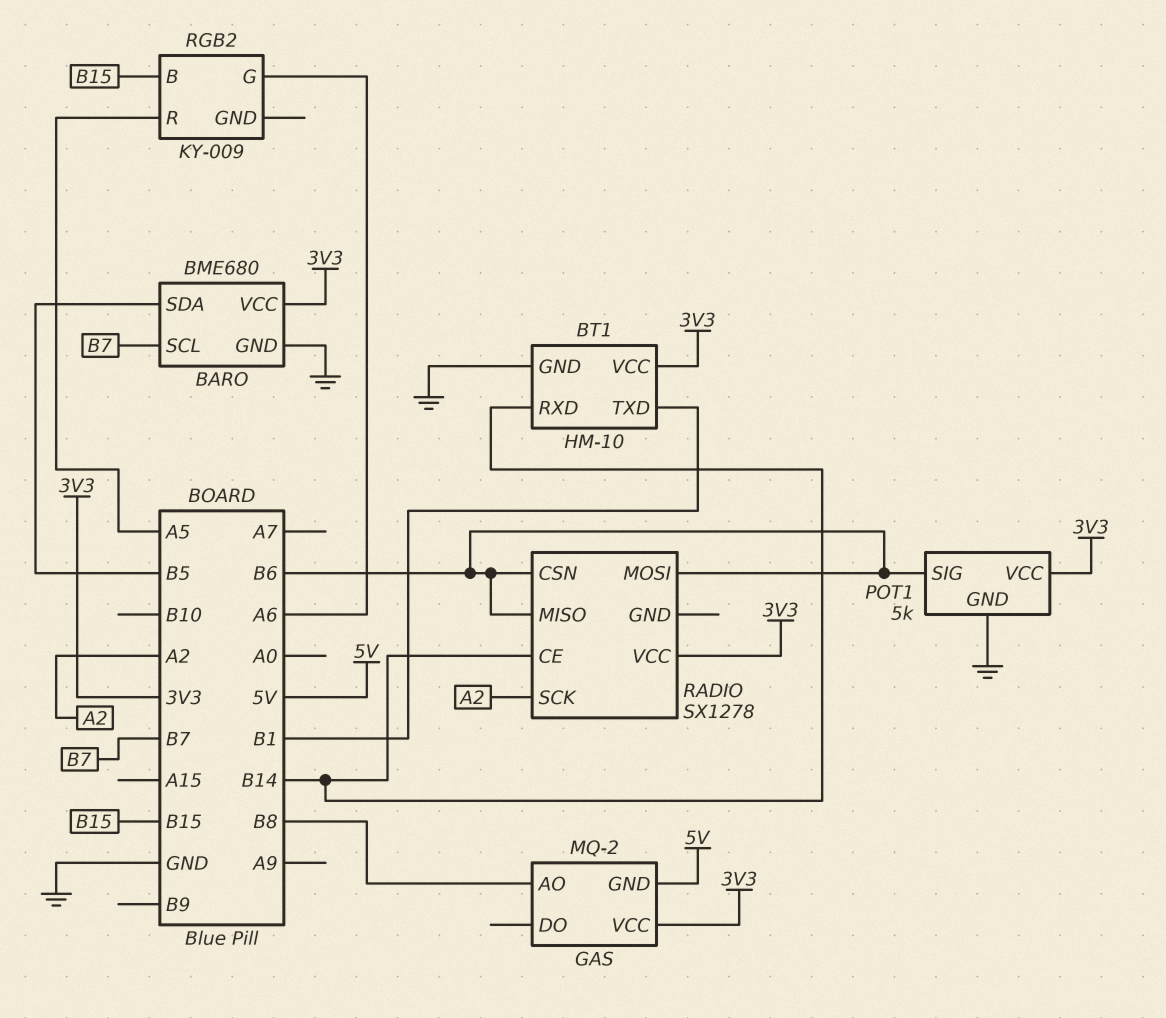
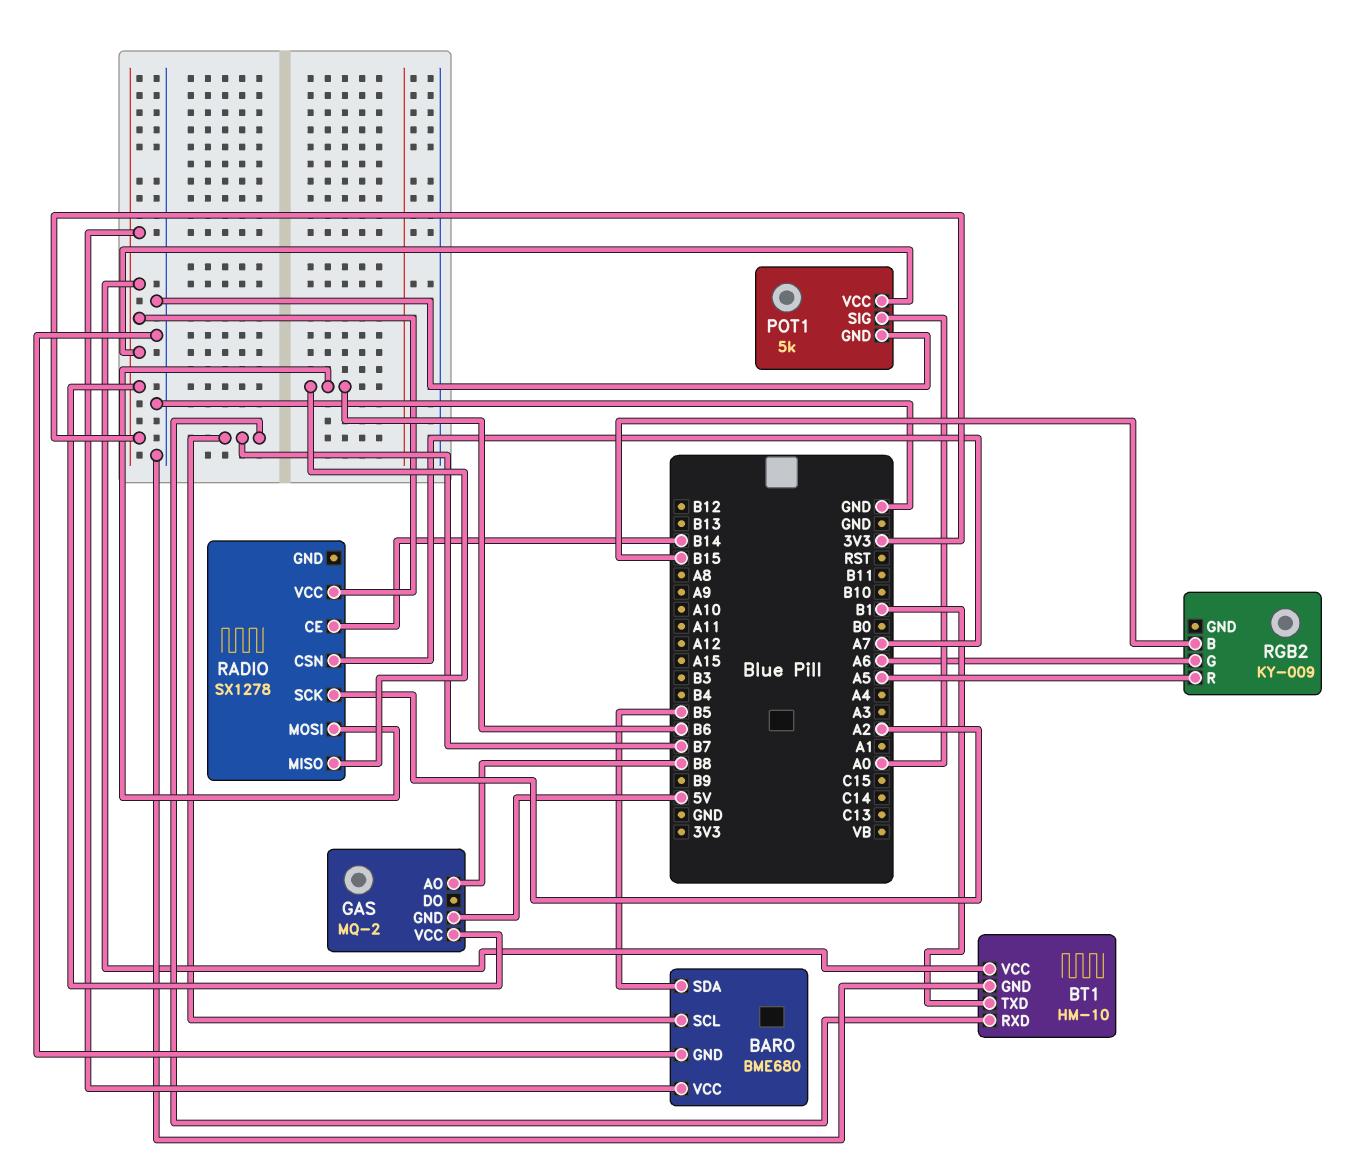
BT1 pin RXD: B14 -> B7
POT1 pin SIG: B6 -> A0
RADIO pin CSN: B6 -> A7

